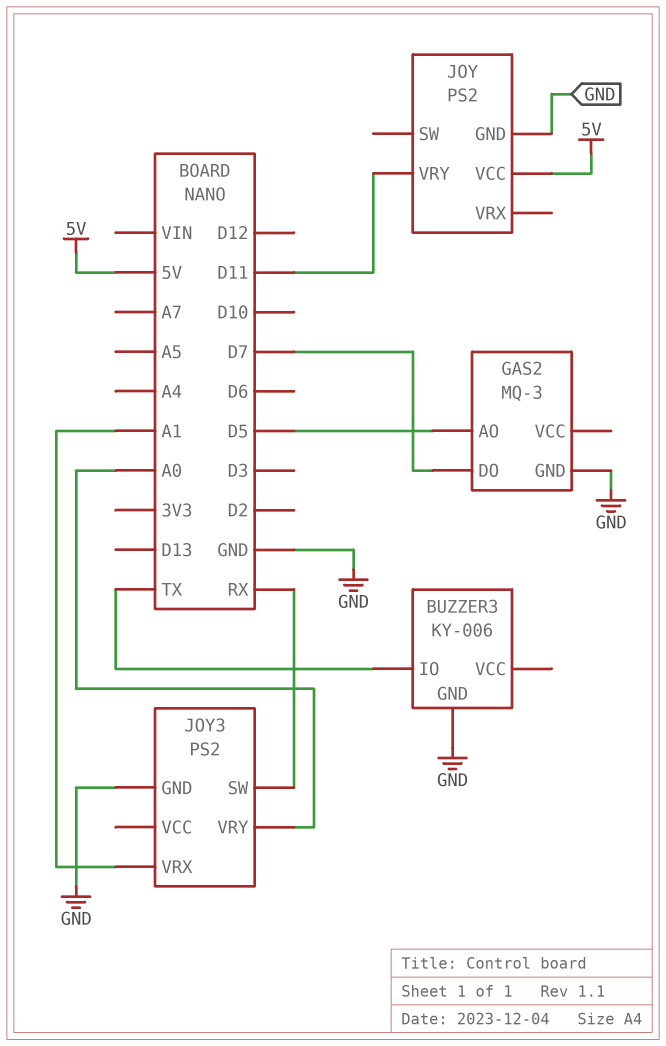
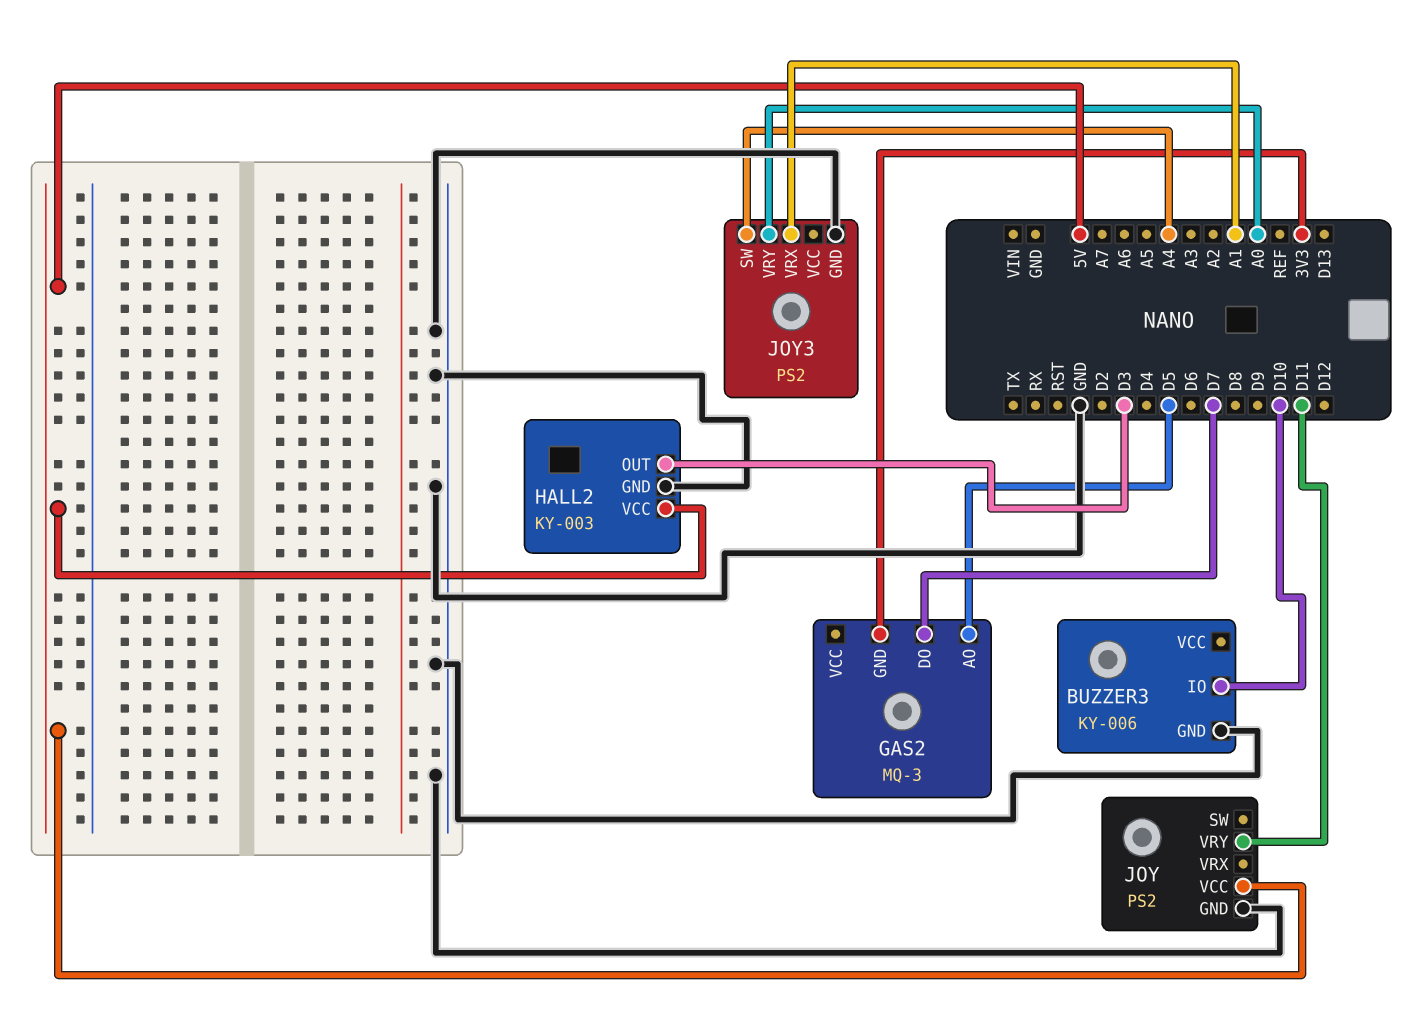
BUZZER3 pin IO: TX -> D10
GAS2 pin GND: GND -> 3V3
HALL2: none -> KY-003
HALL2 pin GND: none -> GND
HALL2 pin OUT: none -> D3
HALL2 pin VCC: none -> 5V
JOY3 pin SW: RX -> A4

